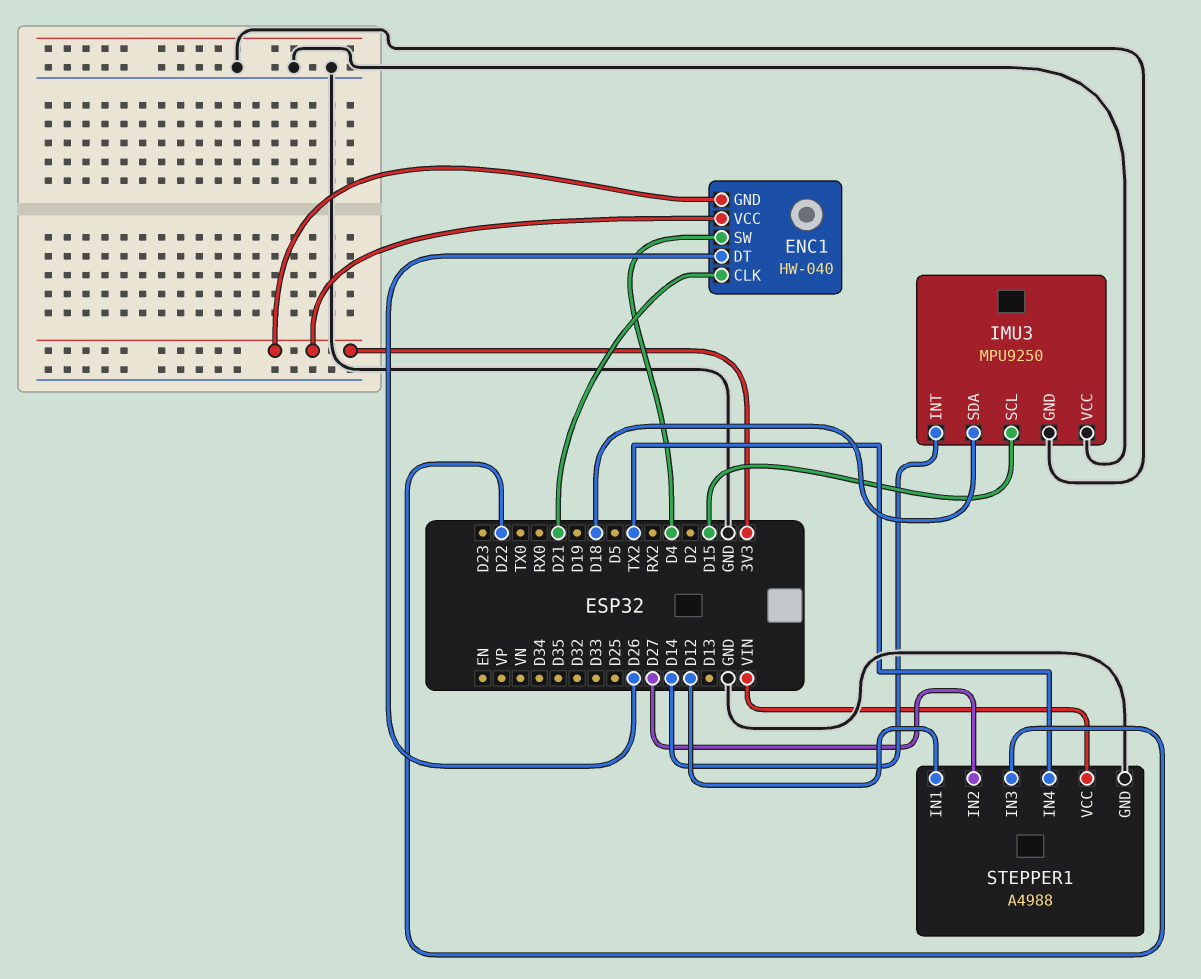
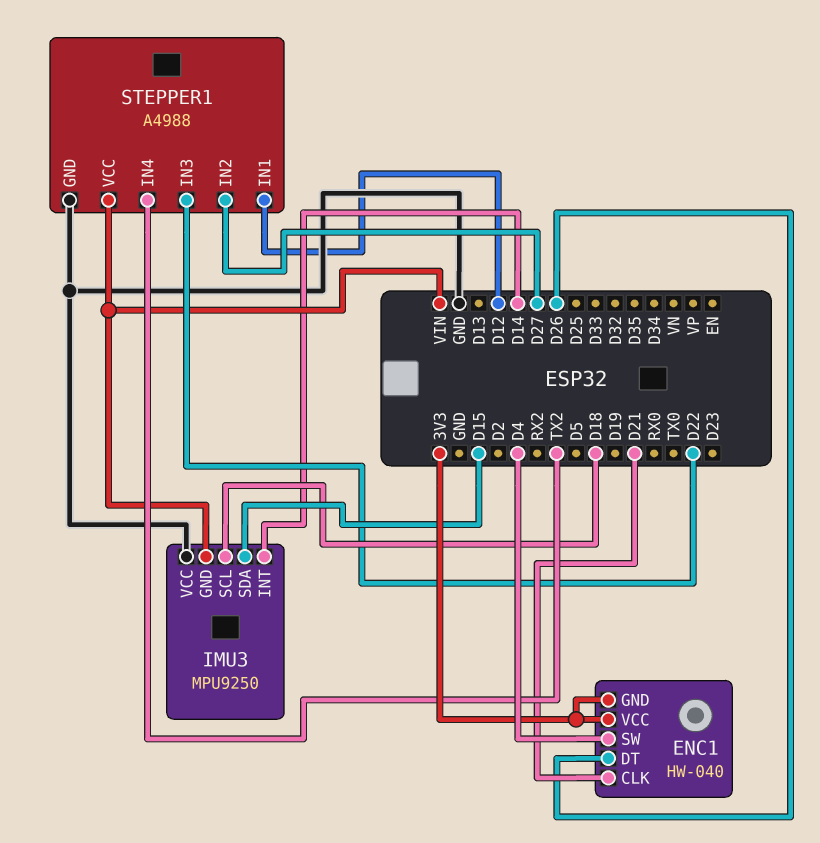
IMU3 pin GND: GND -> VIN
IMU3 pin SCL: D15 -> D18
IMU3 pin SDA: D18 -> D15

